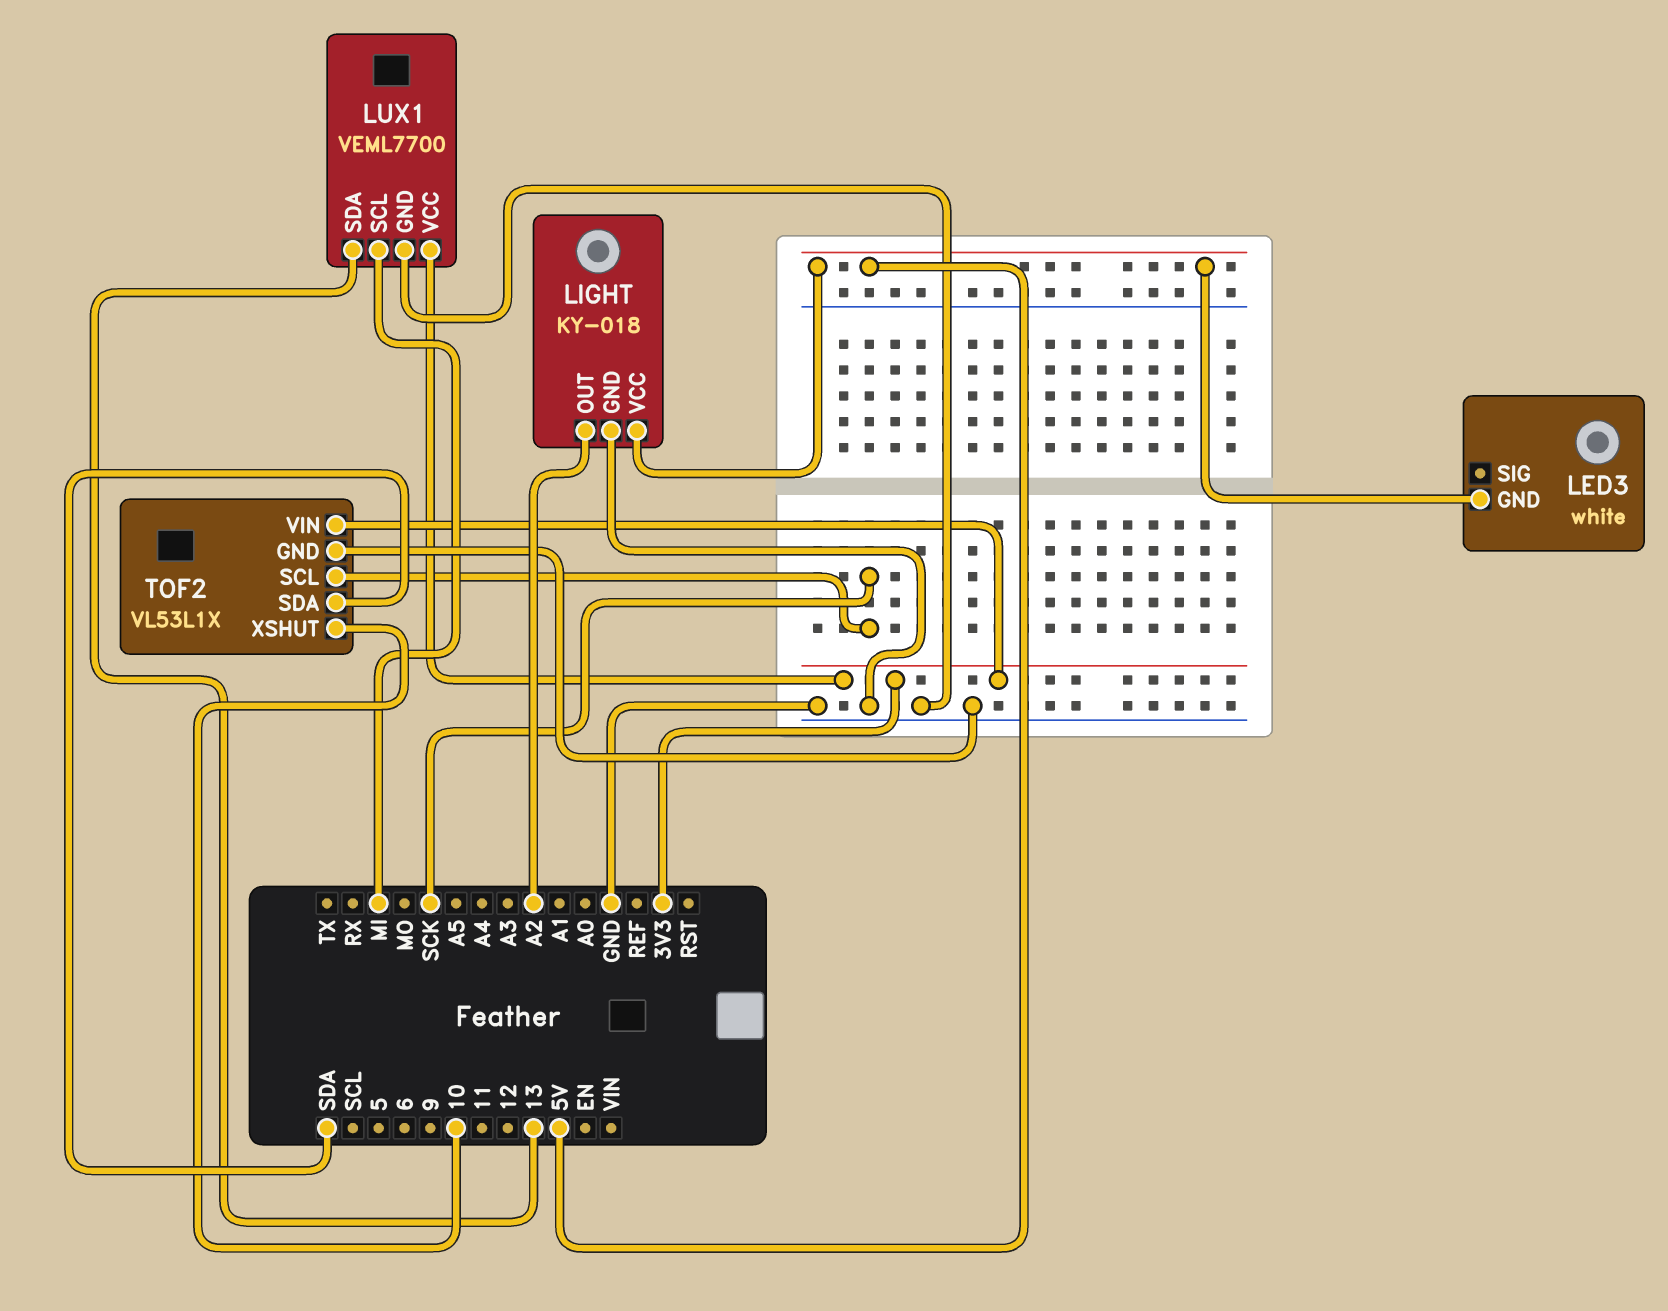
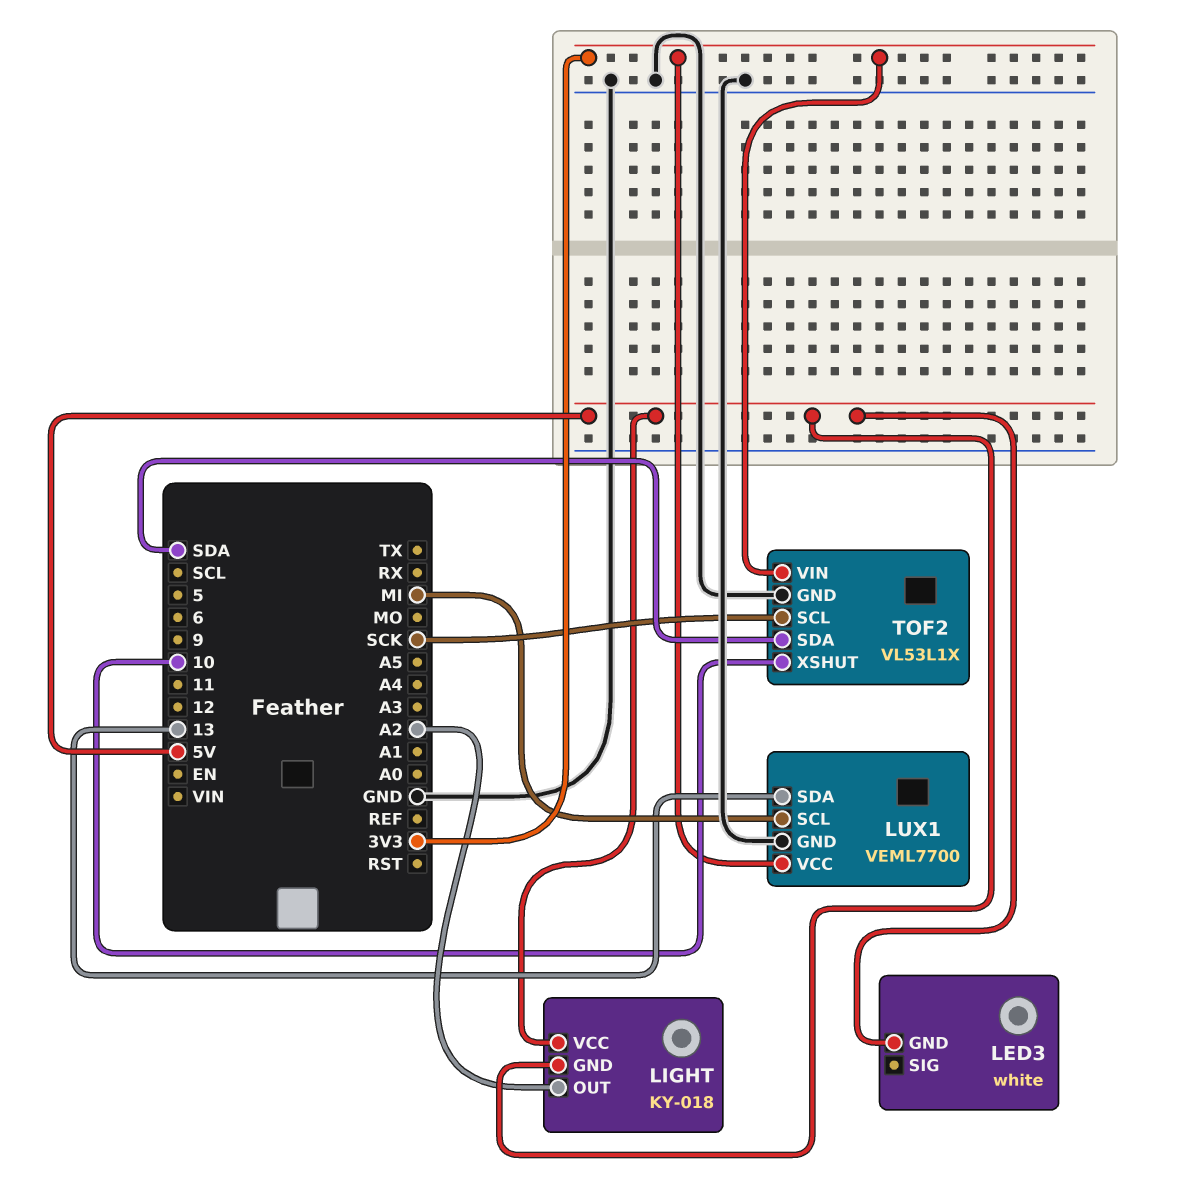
LIGHT pin GND: GND -> 5V

